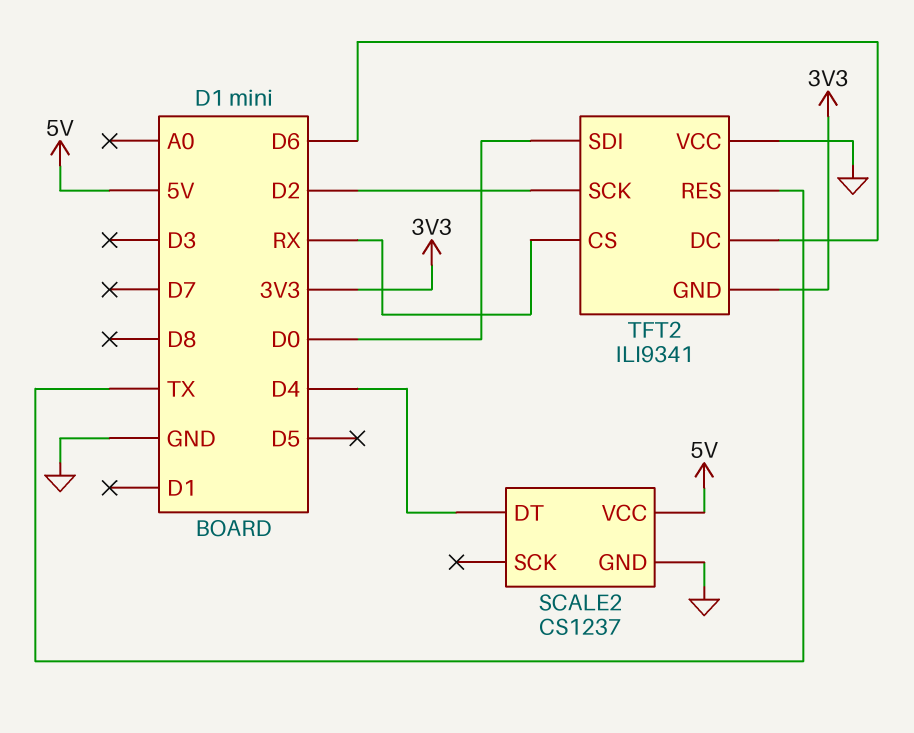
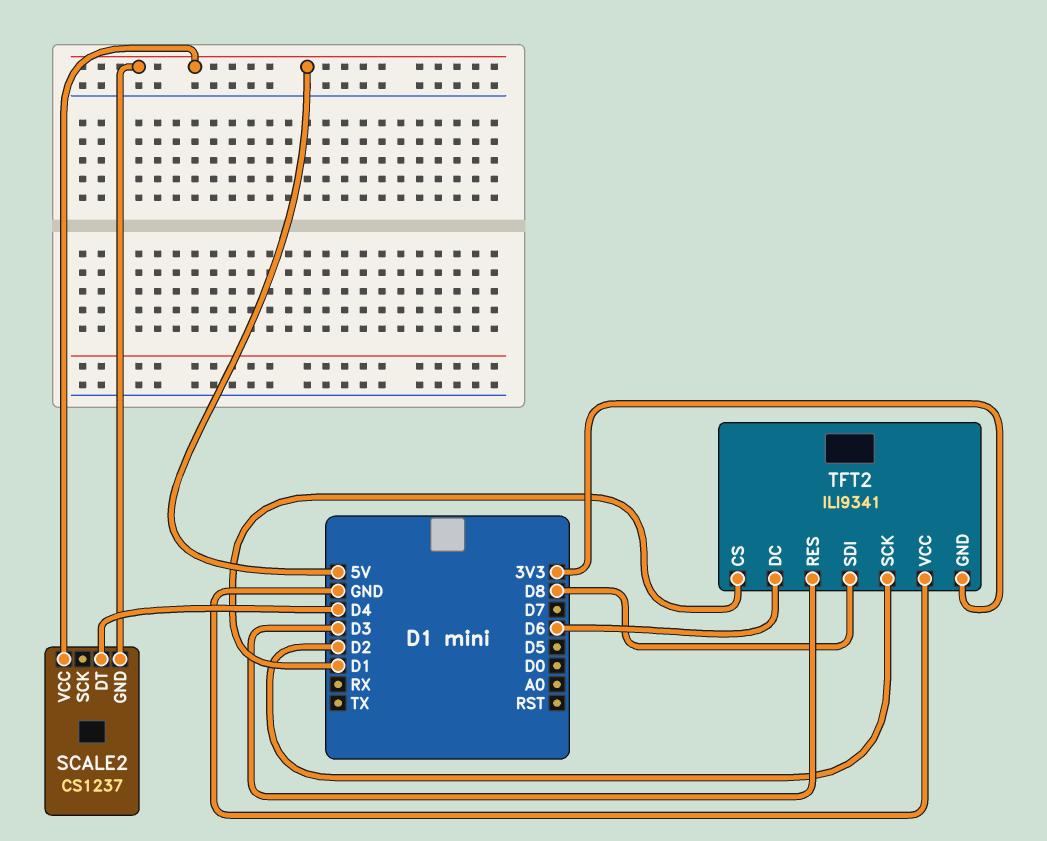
SCALE2 pin GND: GND -> 5V
TFT2 pin CS: RX -> D1
TFT2 pin RES: TX -> D3
TFT2 pin SDI: D0 -> D8

